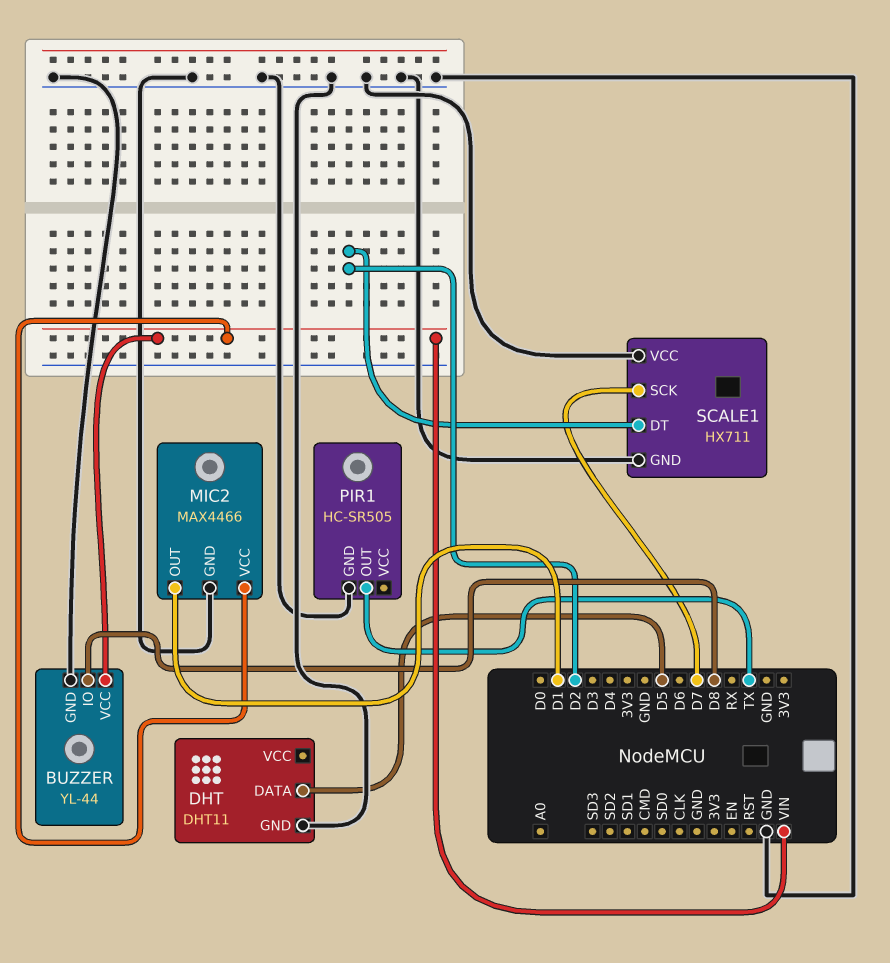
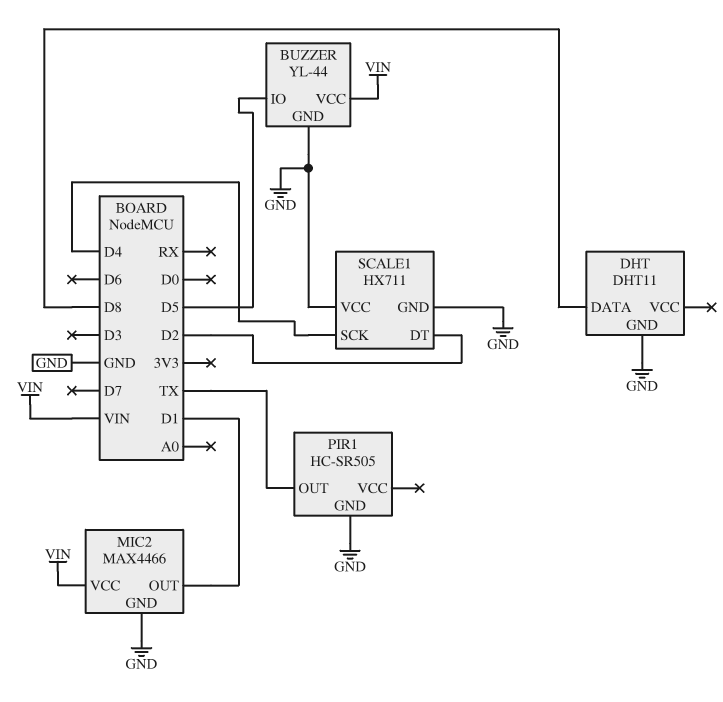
BUZZER pin IO: D8 -> D5
DHT pin DATA: D5 -> D8
SCALE1 pin SCK: D7 -> D4

